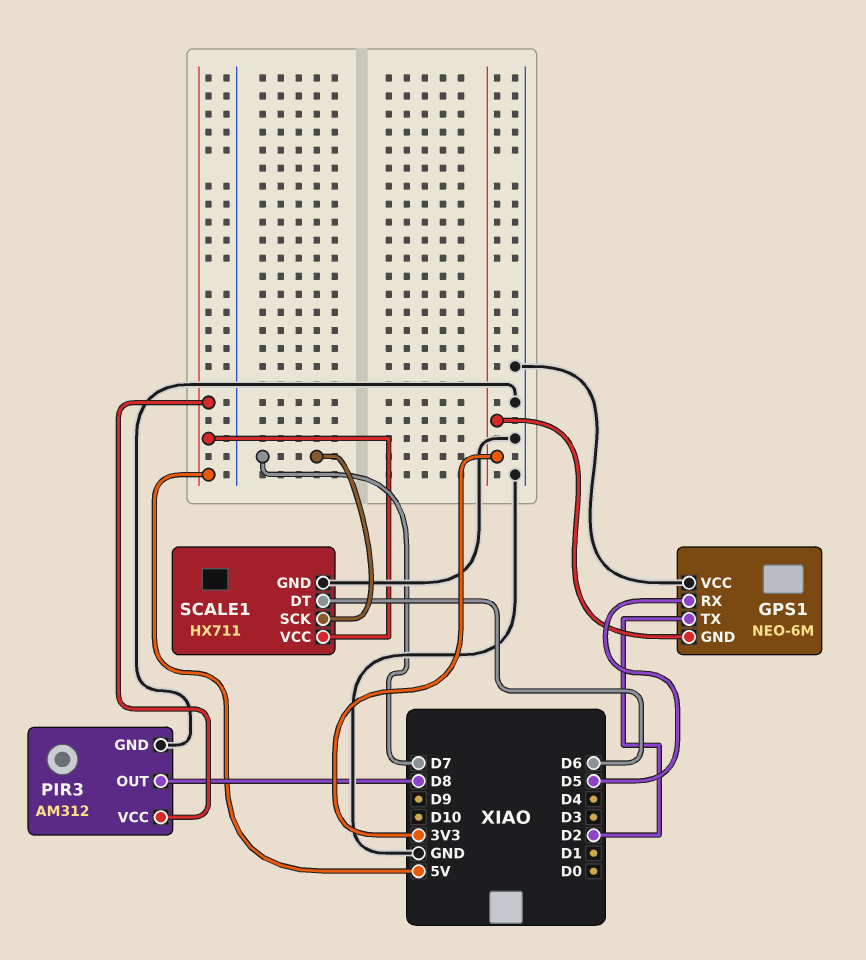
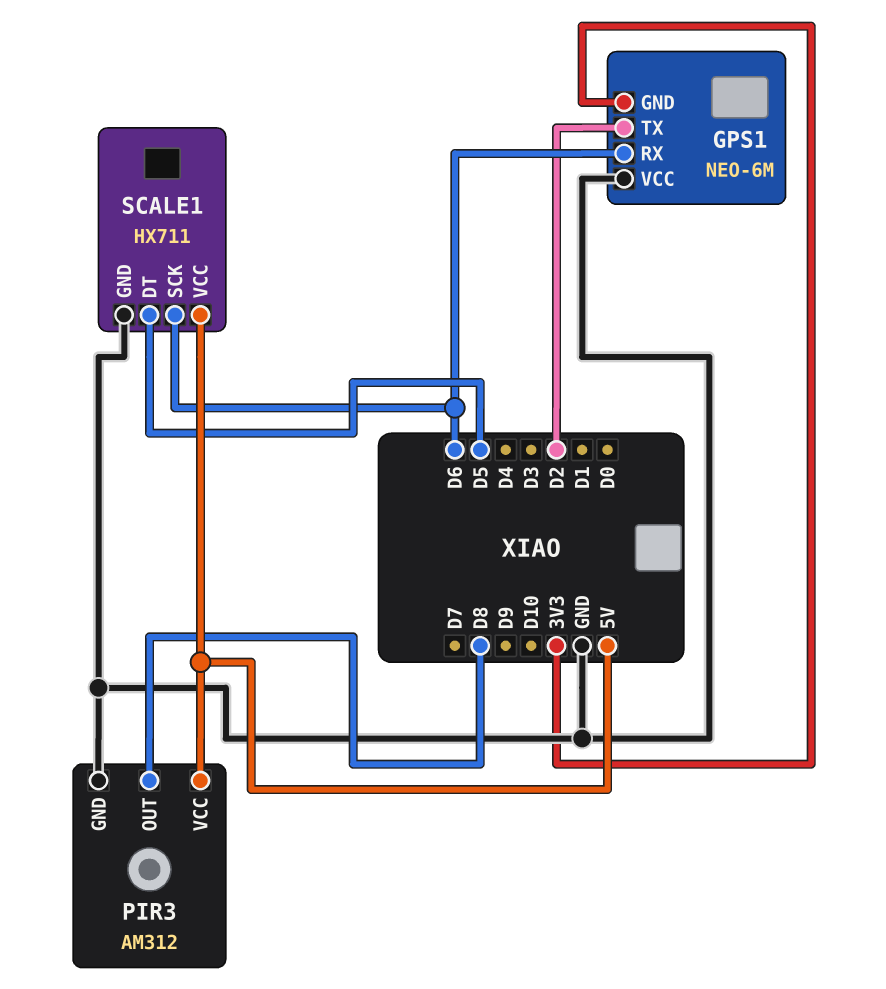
GPS1 pin RX: D5 -> D6
SCALE1 pin DT: D6 -> D5
SCALE1 pin SCK: D7 -> D6

